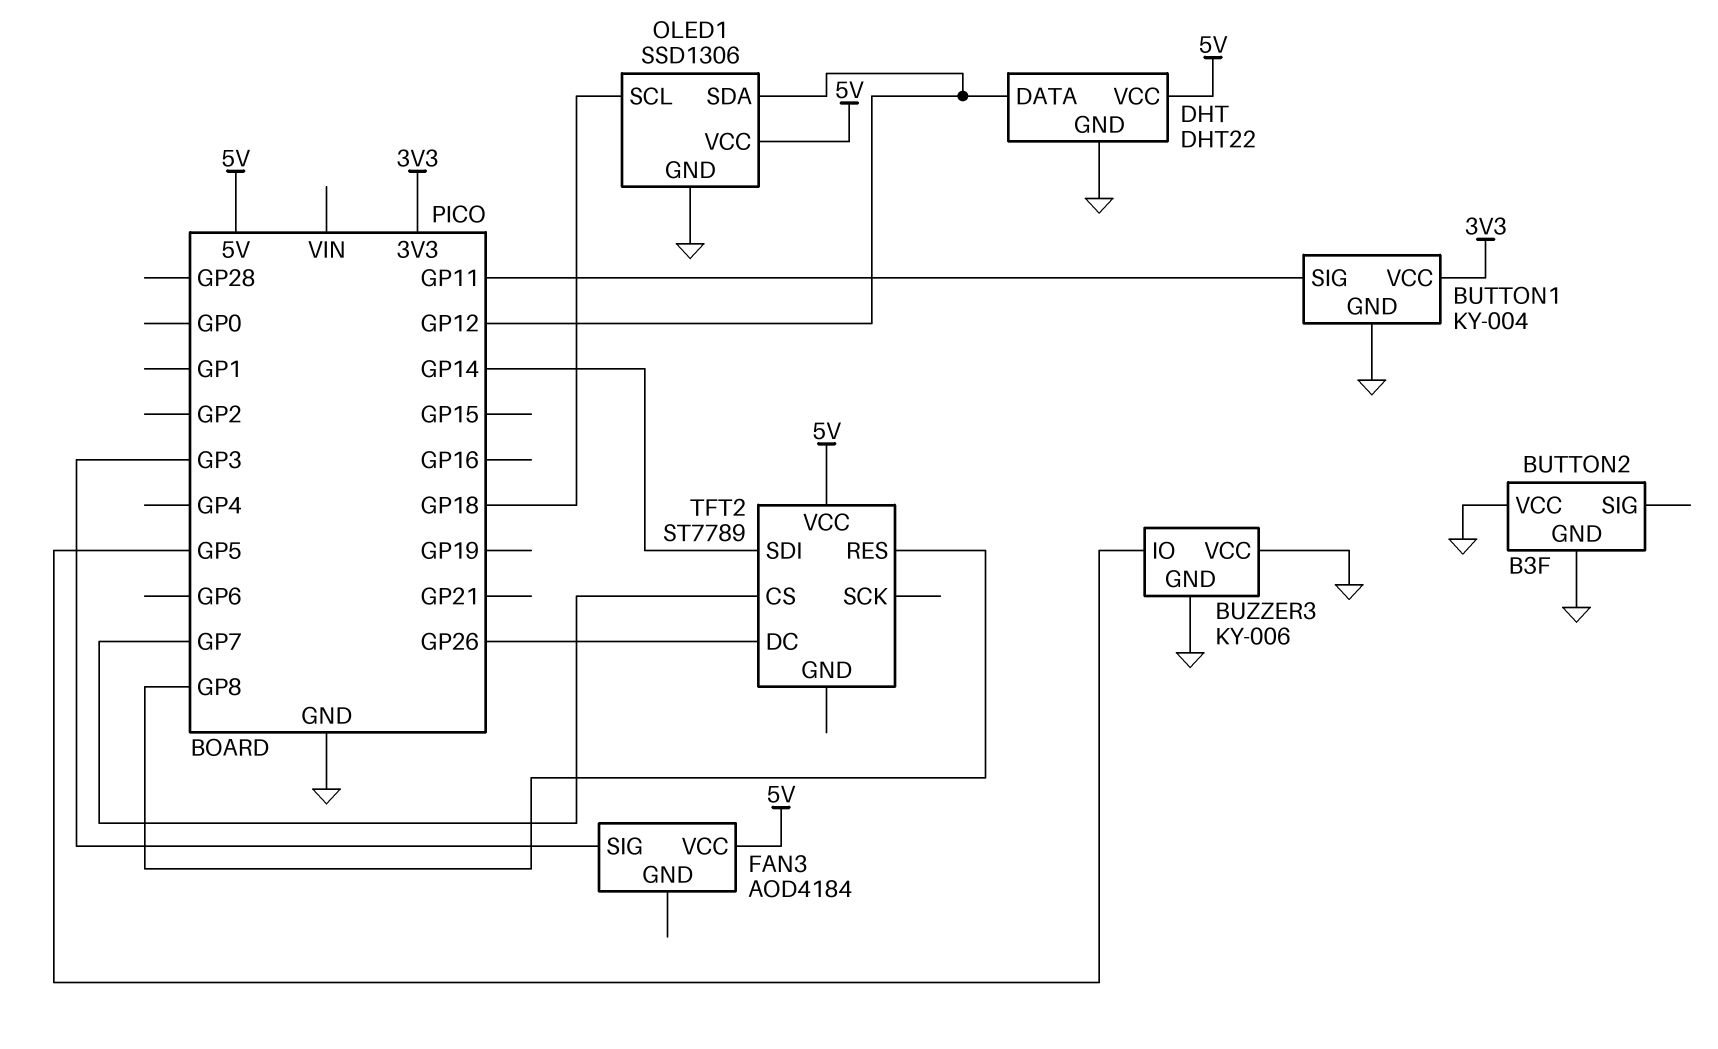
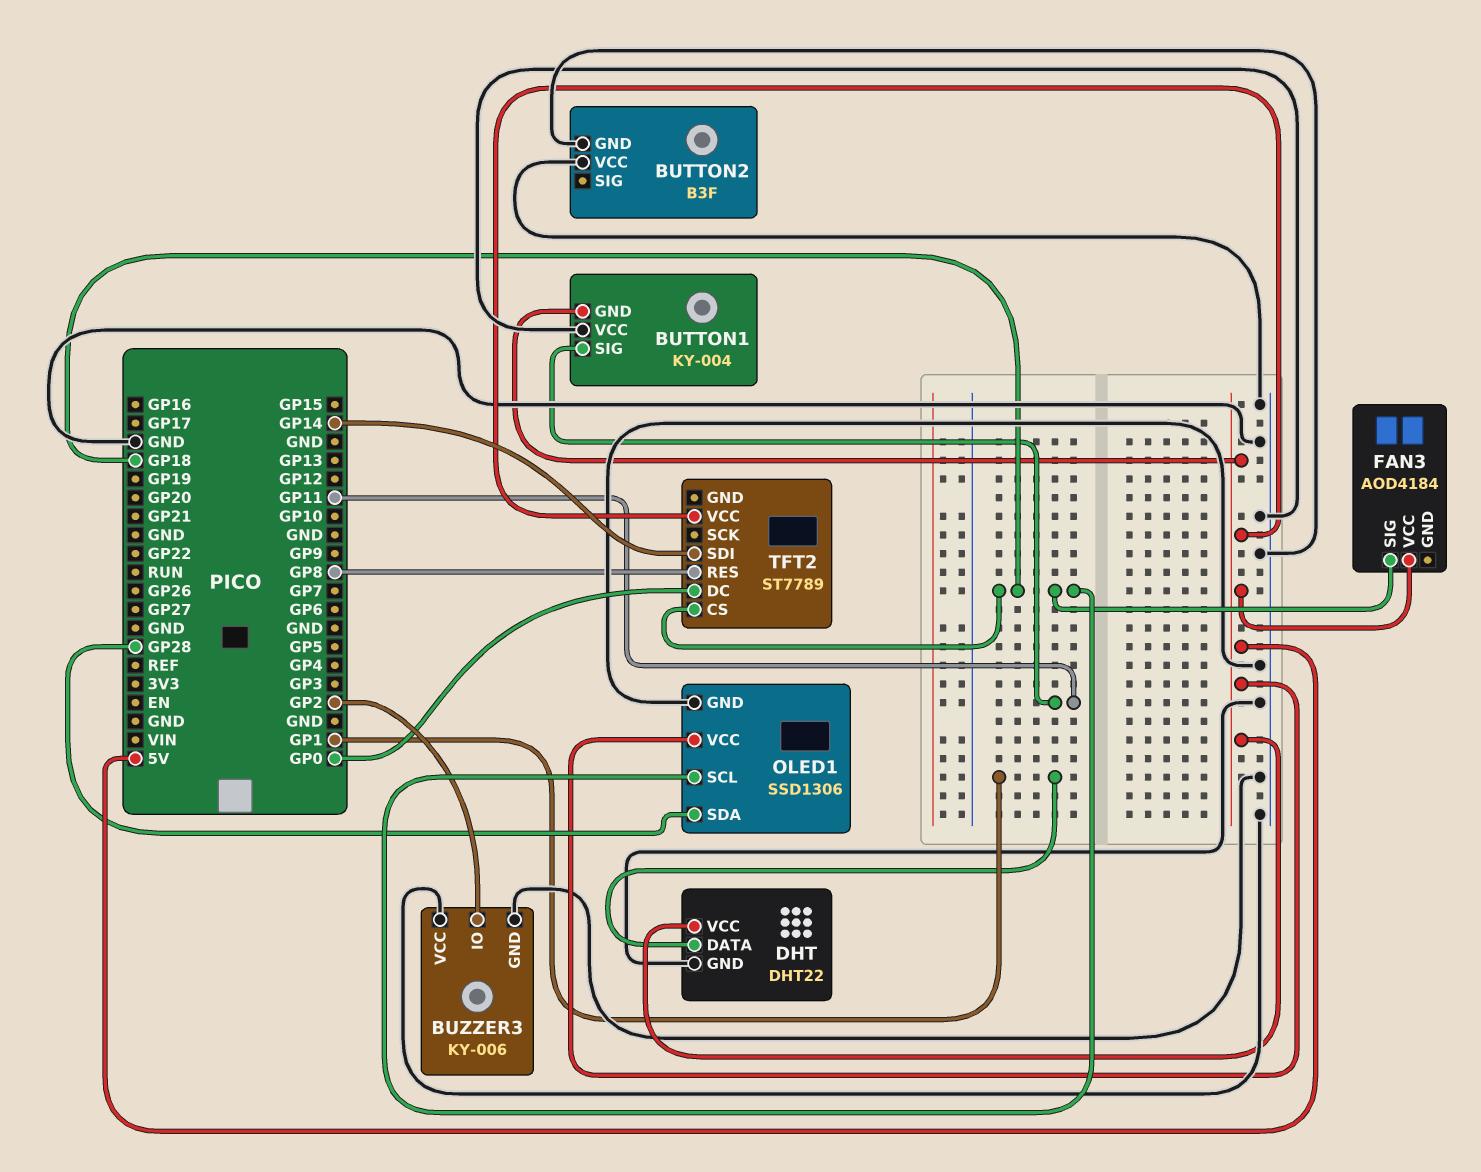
BUTTON1 pin GND: GND -> 5V
BUTTON1 pin VCC: 3V3 -> GND
BUZZER3 pin IO: GP5 -> GP2
DHT pin DATA: GP12 -> GP1
FAN3 pin SIG: GP3 -> GP18
OLED1 pin SDA: GP12 -> GP28
TFT2 pin CS: GP7 -> GP18
TFT2 pin DC: GP26 -> GP0

